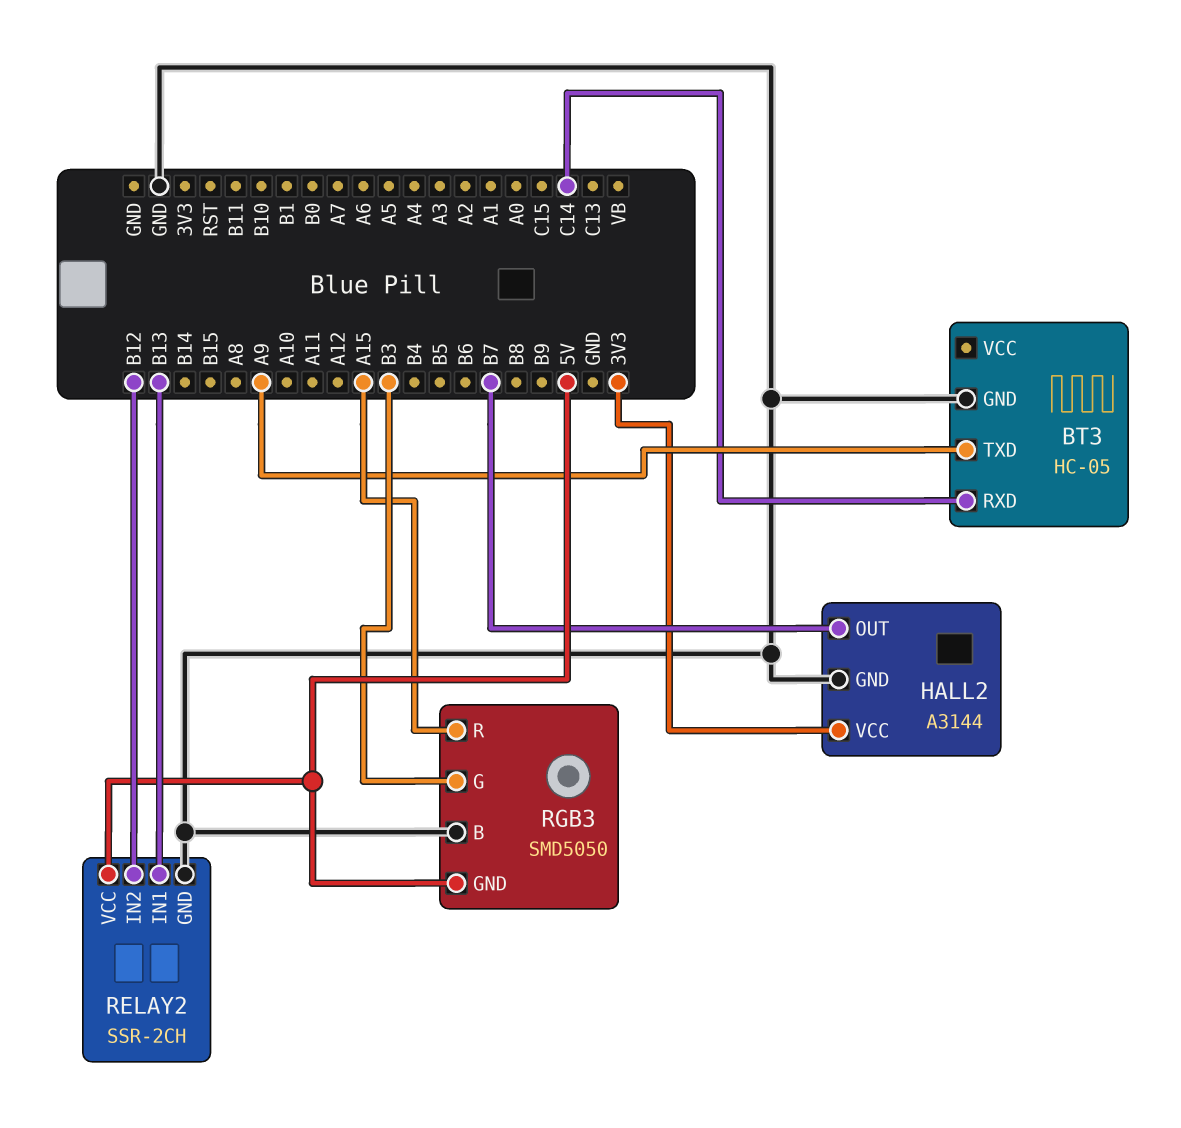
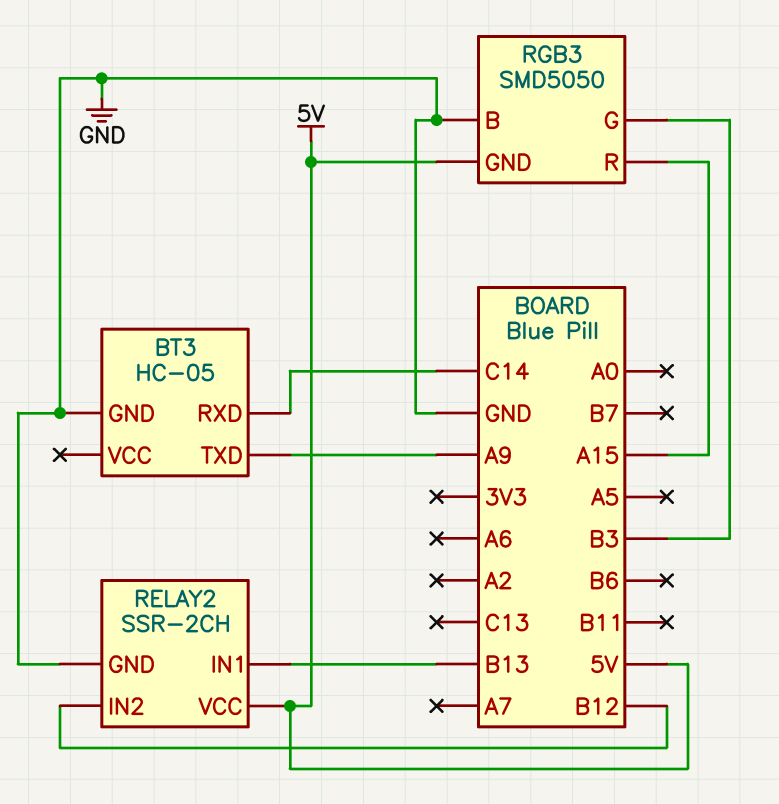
HALL2: A3144 -> none
HALL2 pin GND: GND -> none
HALL2 pin OUT: B7 -> none
HALL2 pin VCC: 3V3 -> none

